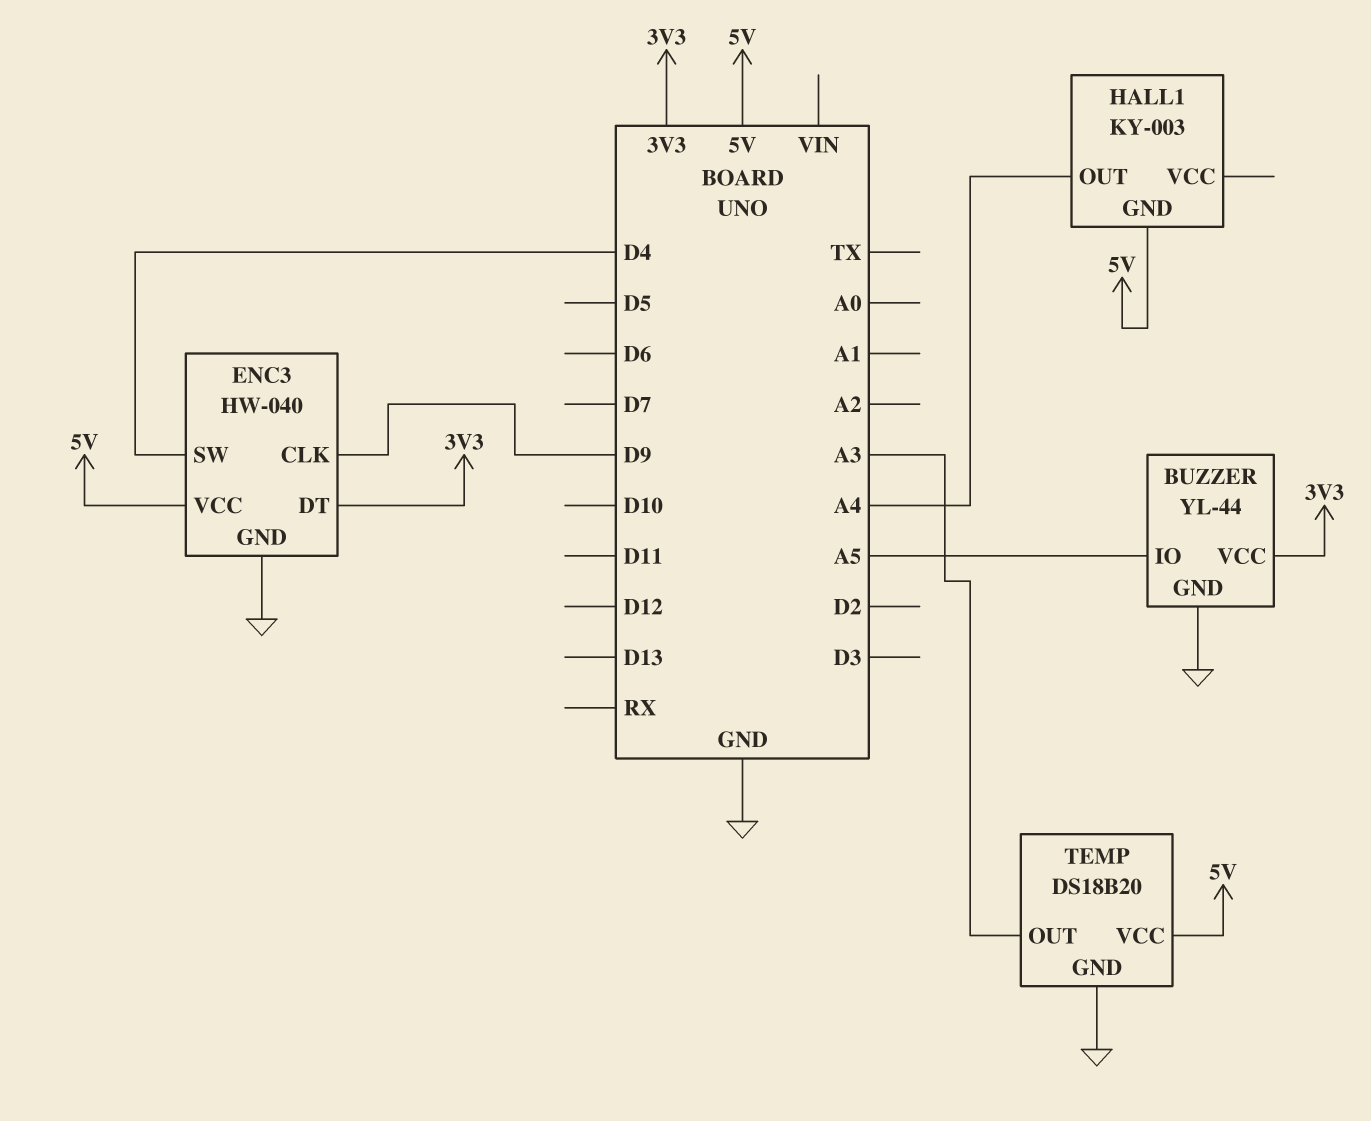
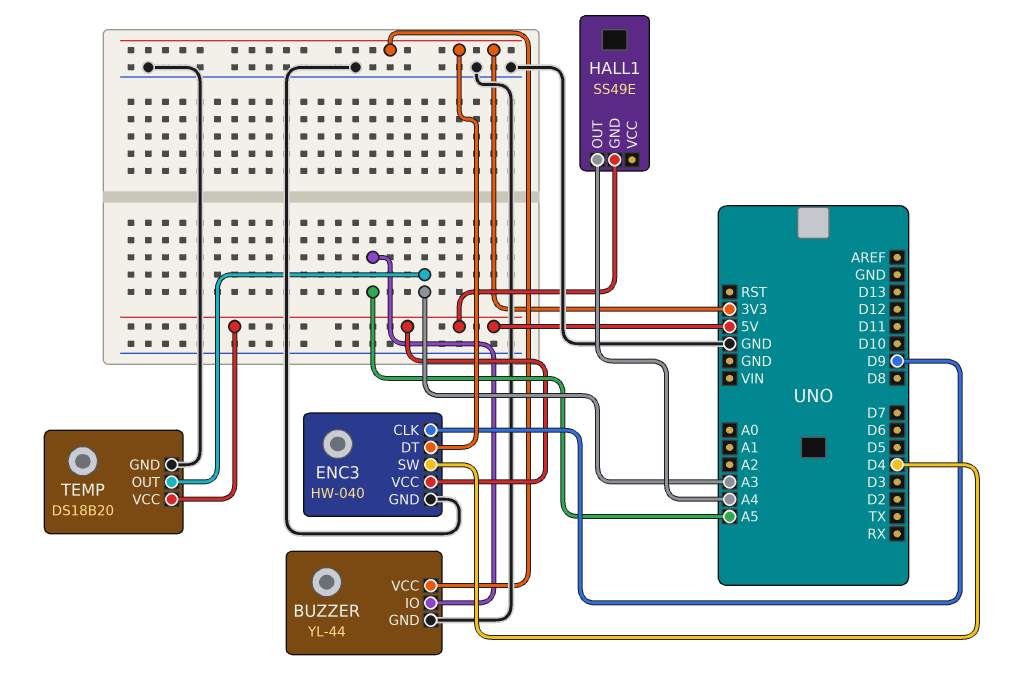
HALL1: KY-003 -> SS49E

